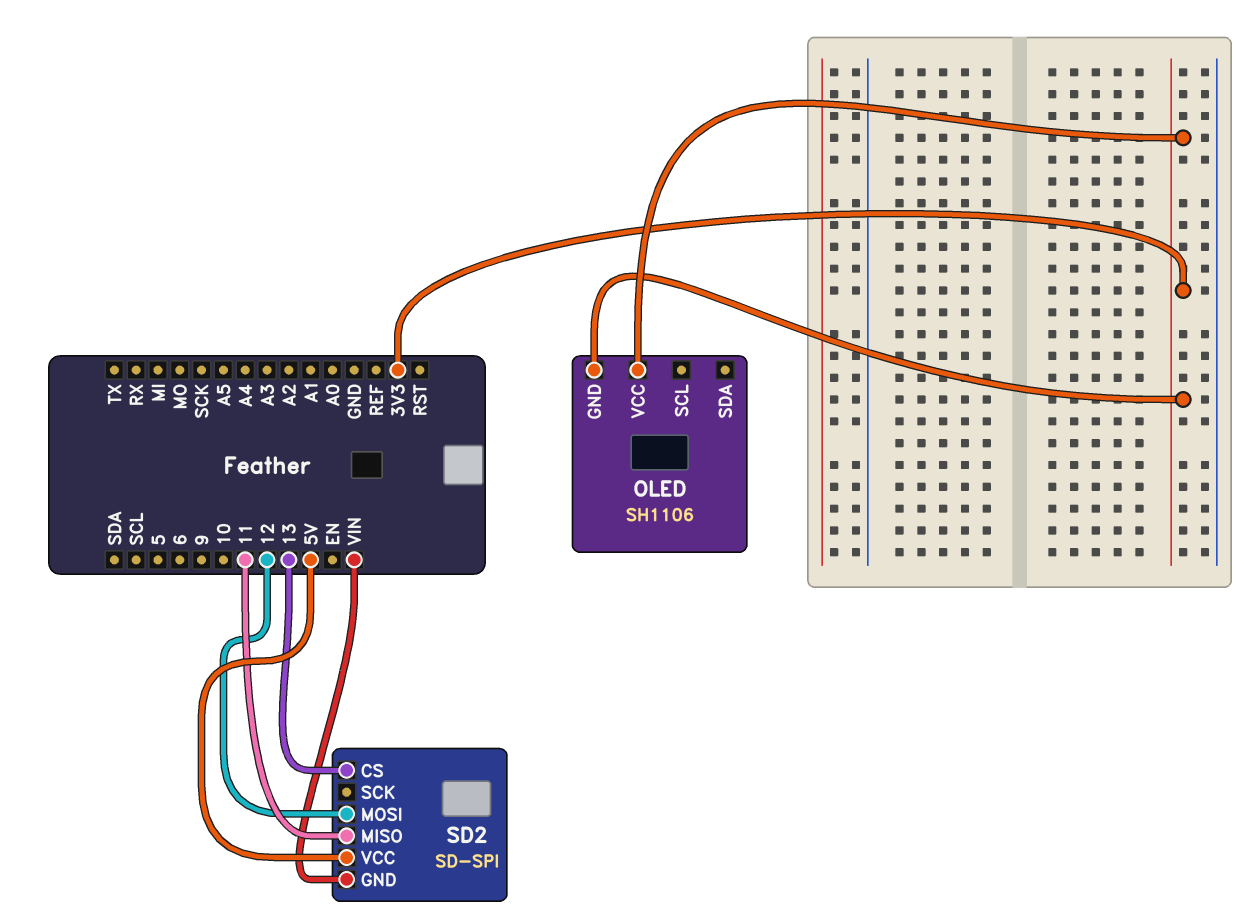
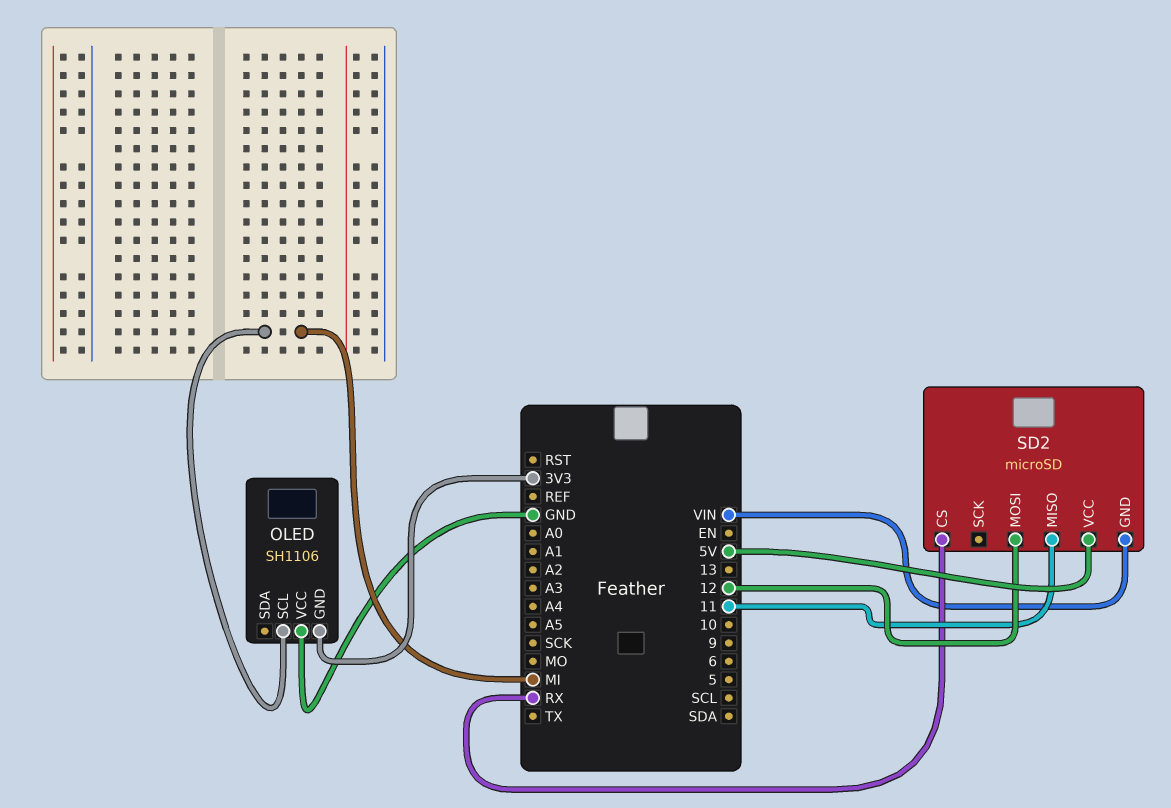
OLED pin SCL: none -> MI
OLED pin VCC: 3V3 -> GND
SD2: SD-SPI -> microSD
SD2 pin CS: 13 -> RX

